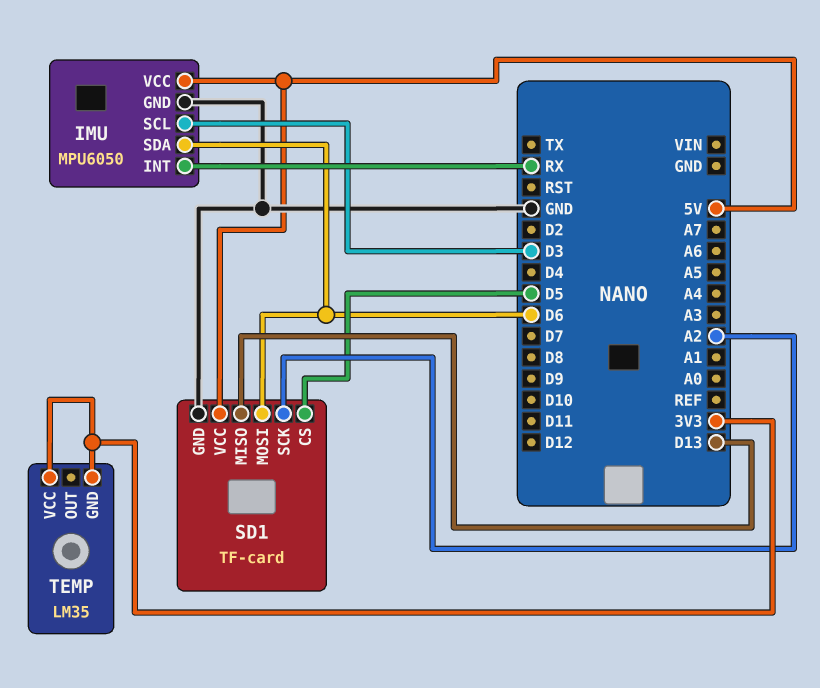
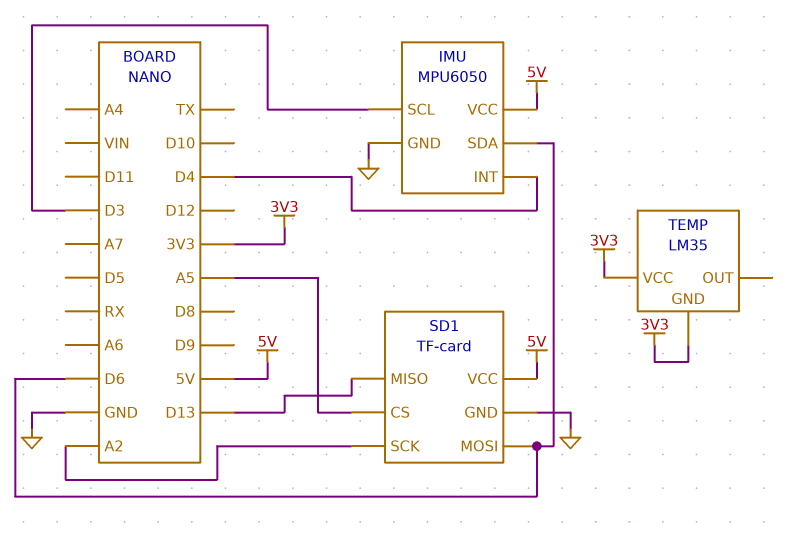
IMU pin INT: RX -> D4
SD1 pin CS: D5 -> A5

